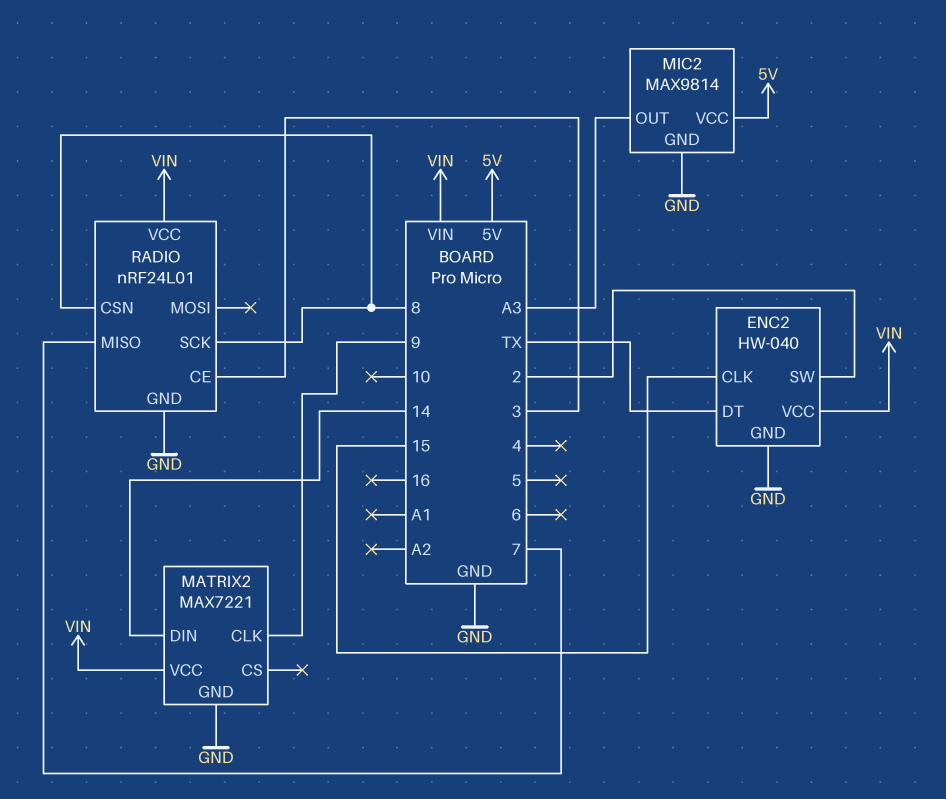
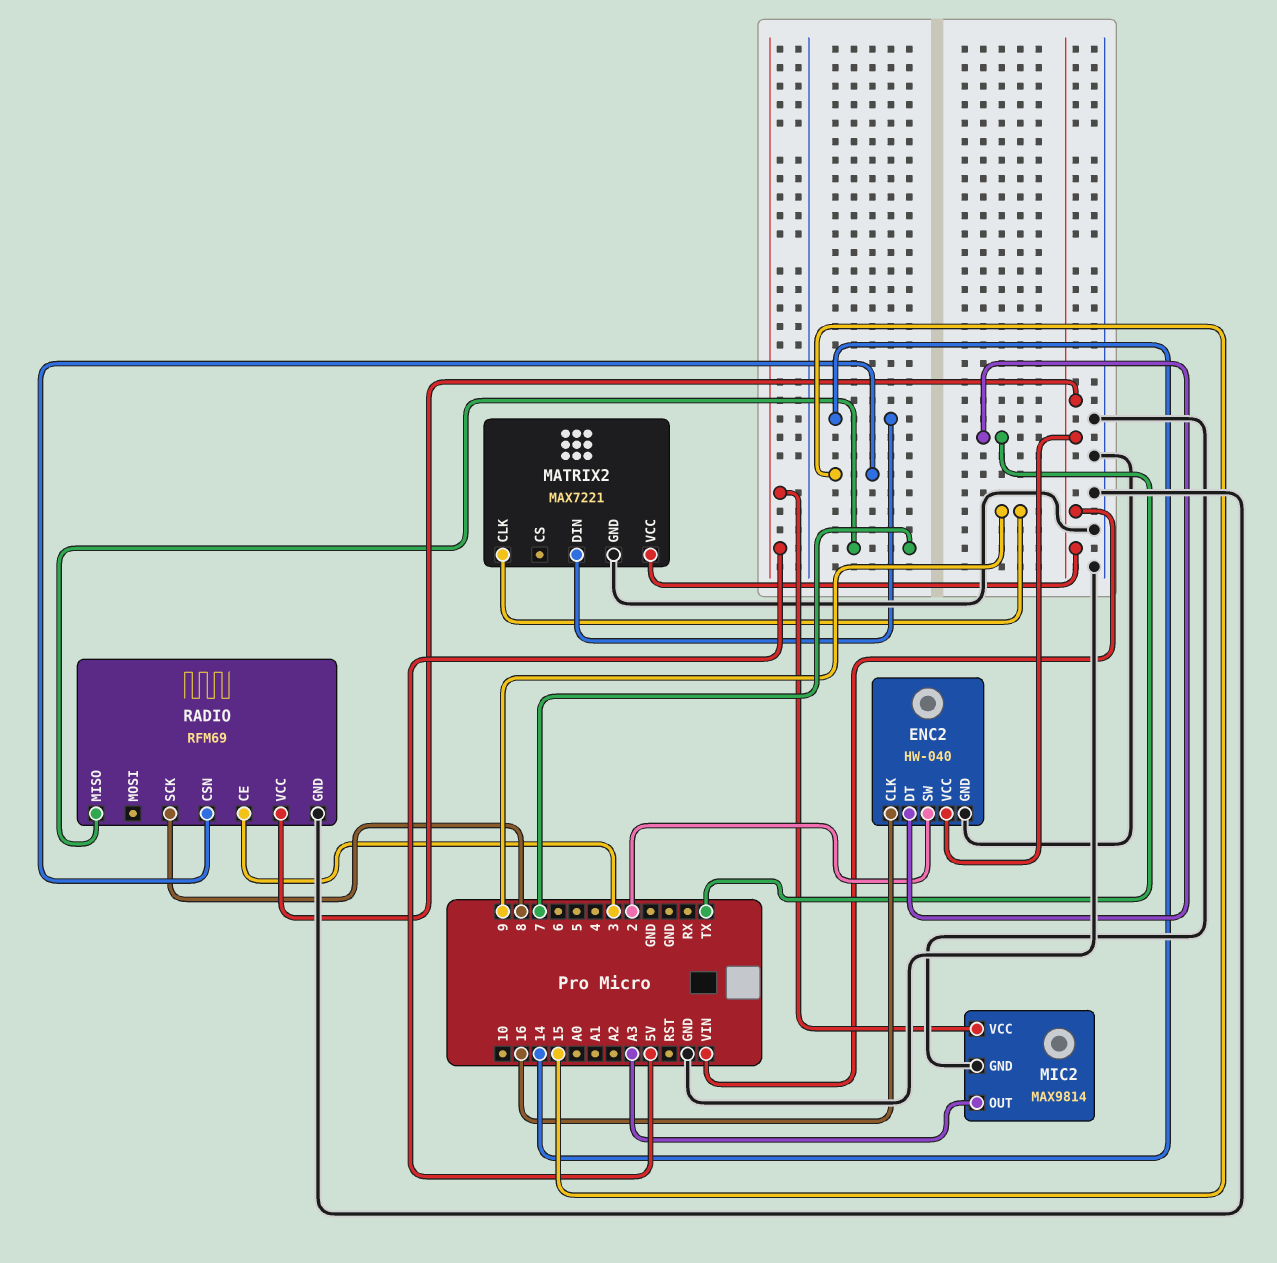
ENC2 pin CLK: 15 -> 16
RADIO: nRF24L01 -> RFM69
RADIO pin CSN: 8 -> 15

